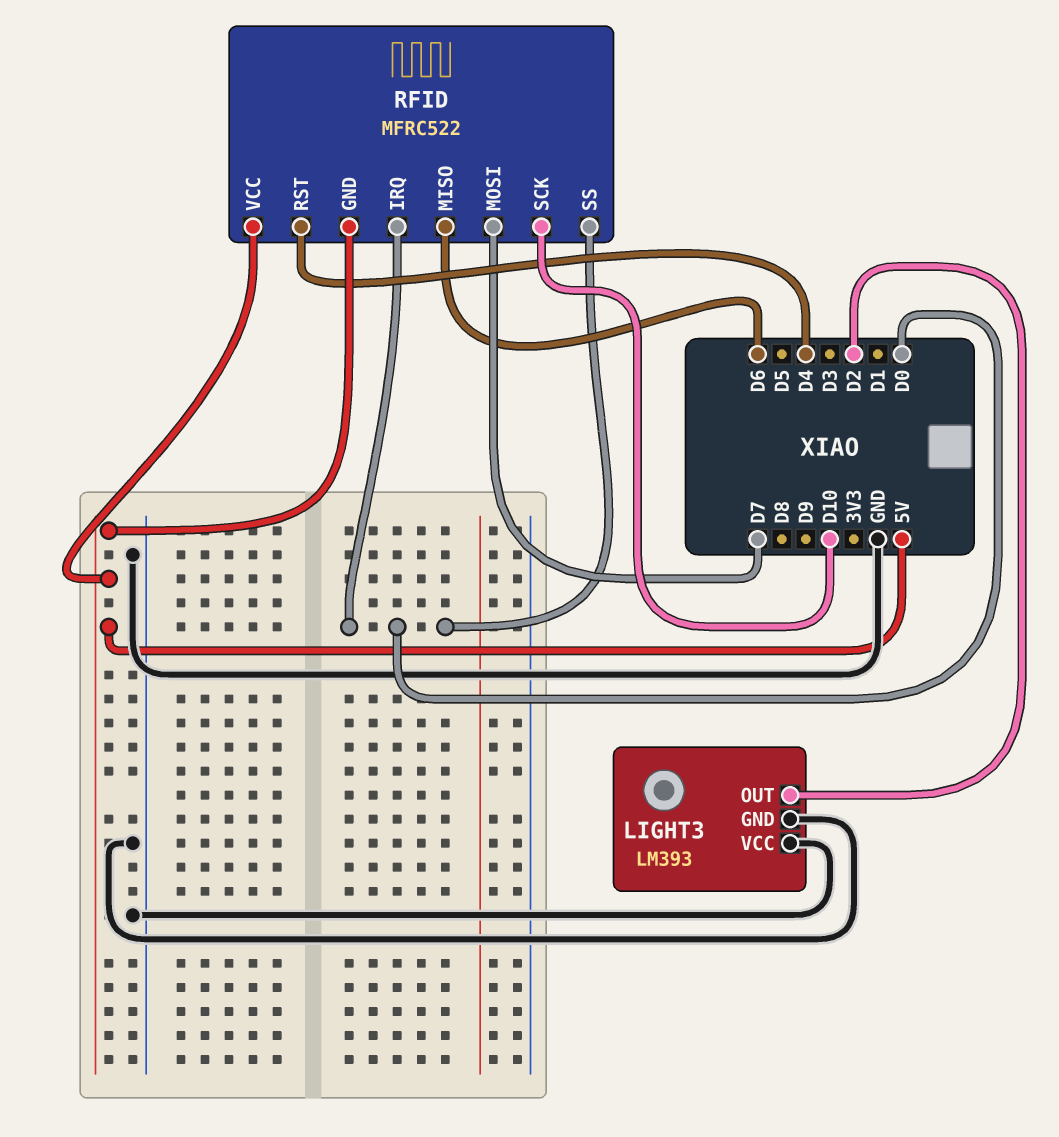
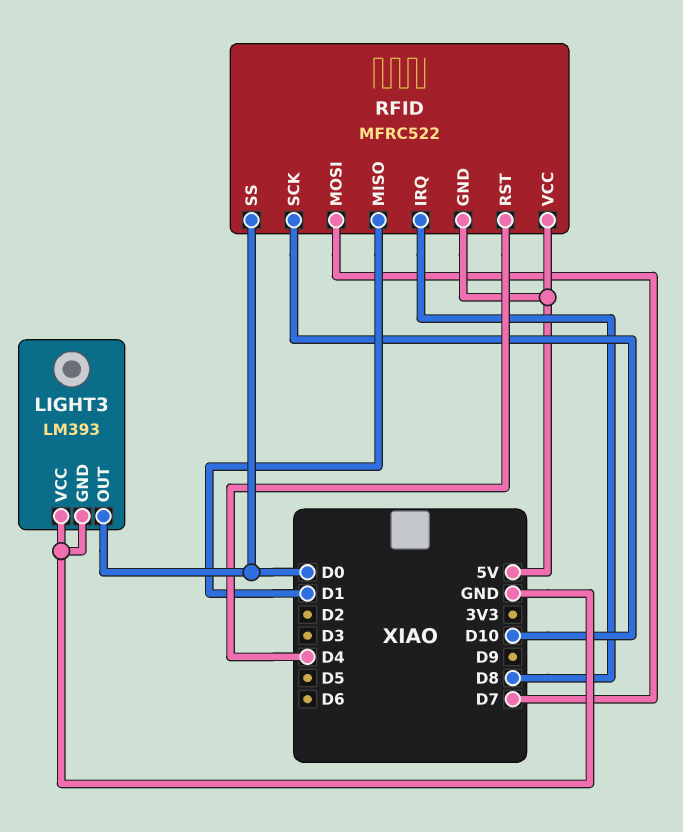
LIGHT3 pin OUT: D2 -> D0
RFID pin IRQ: D0 -> D8
RFID pin MISO: D6 -> D1

